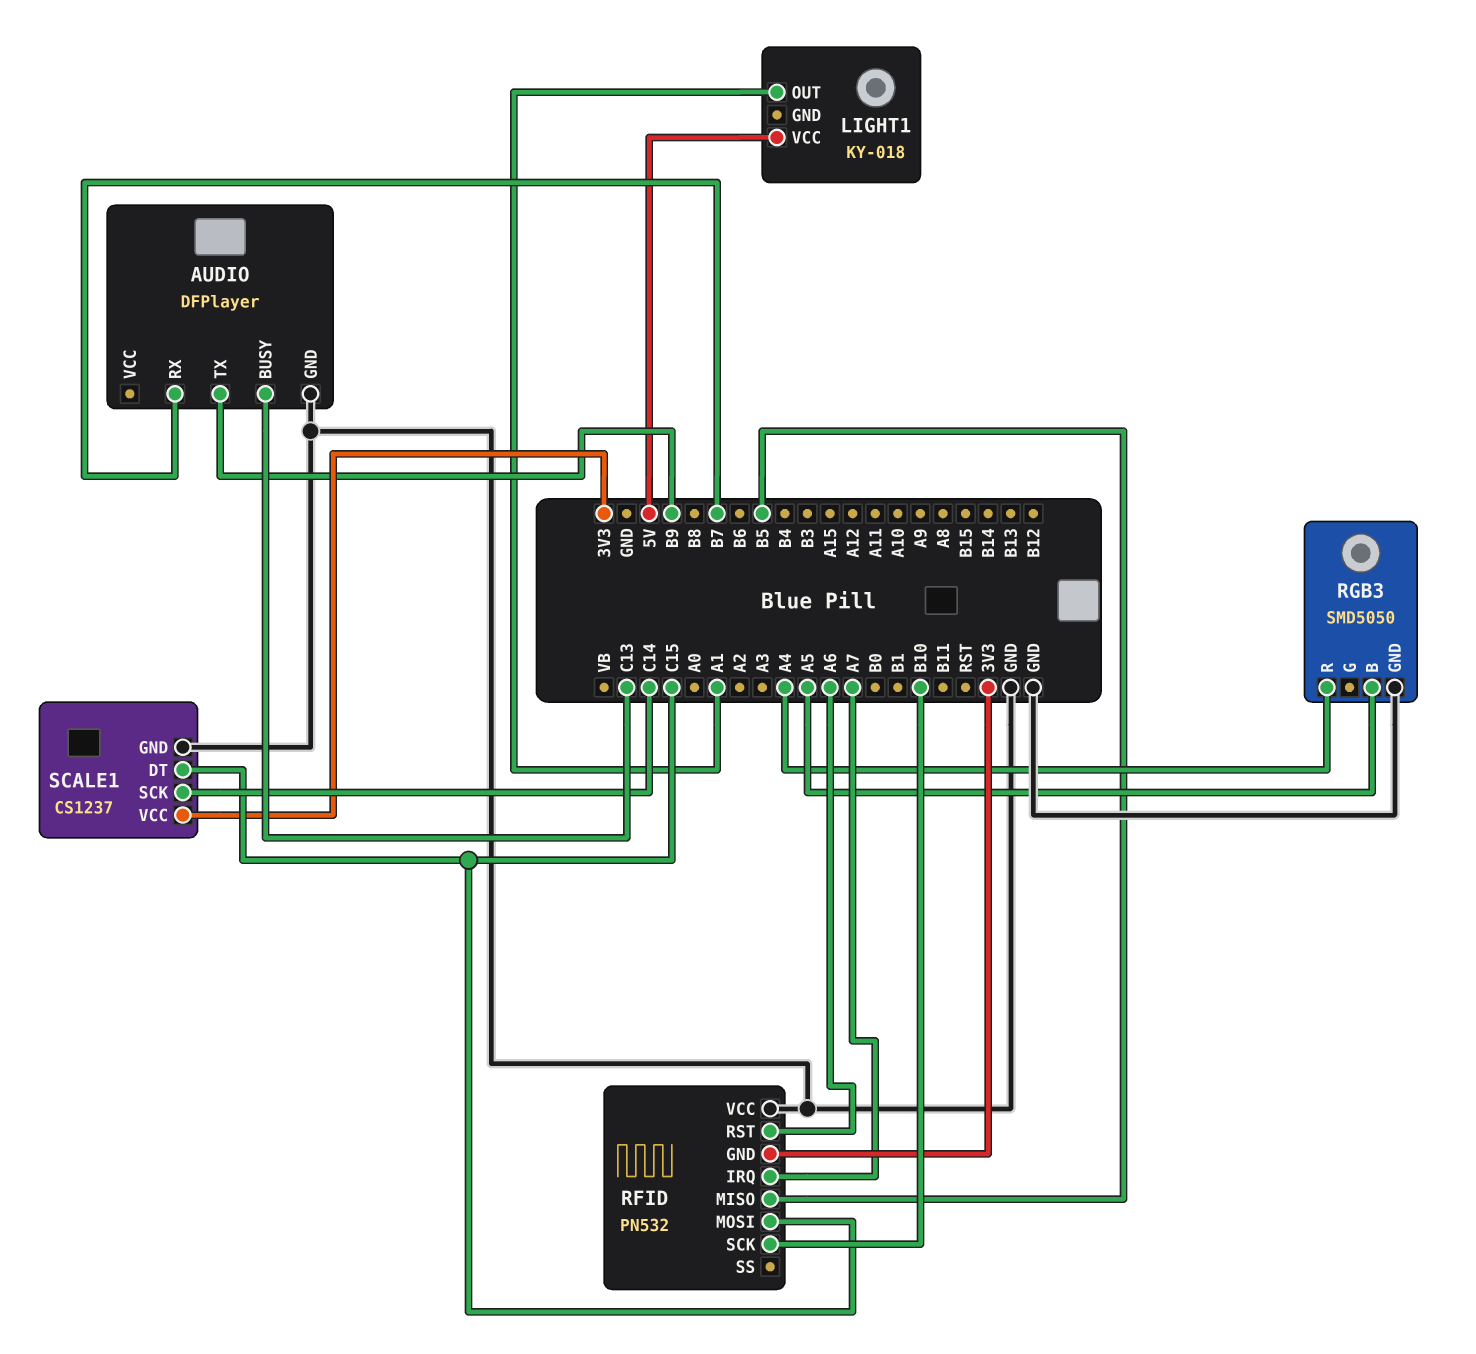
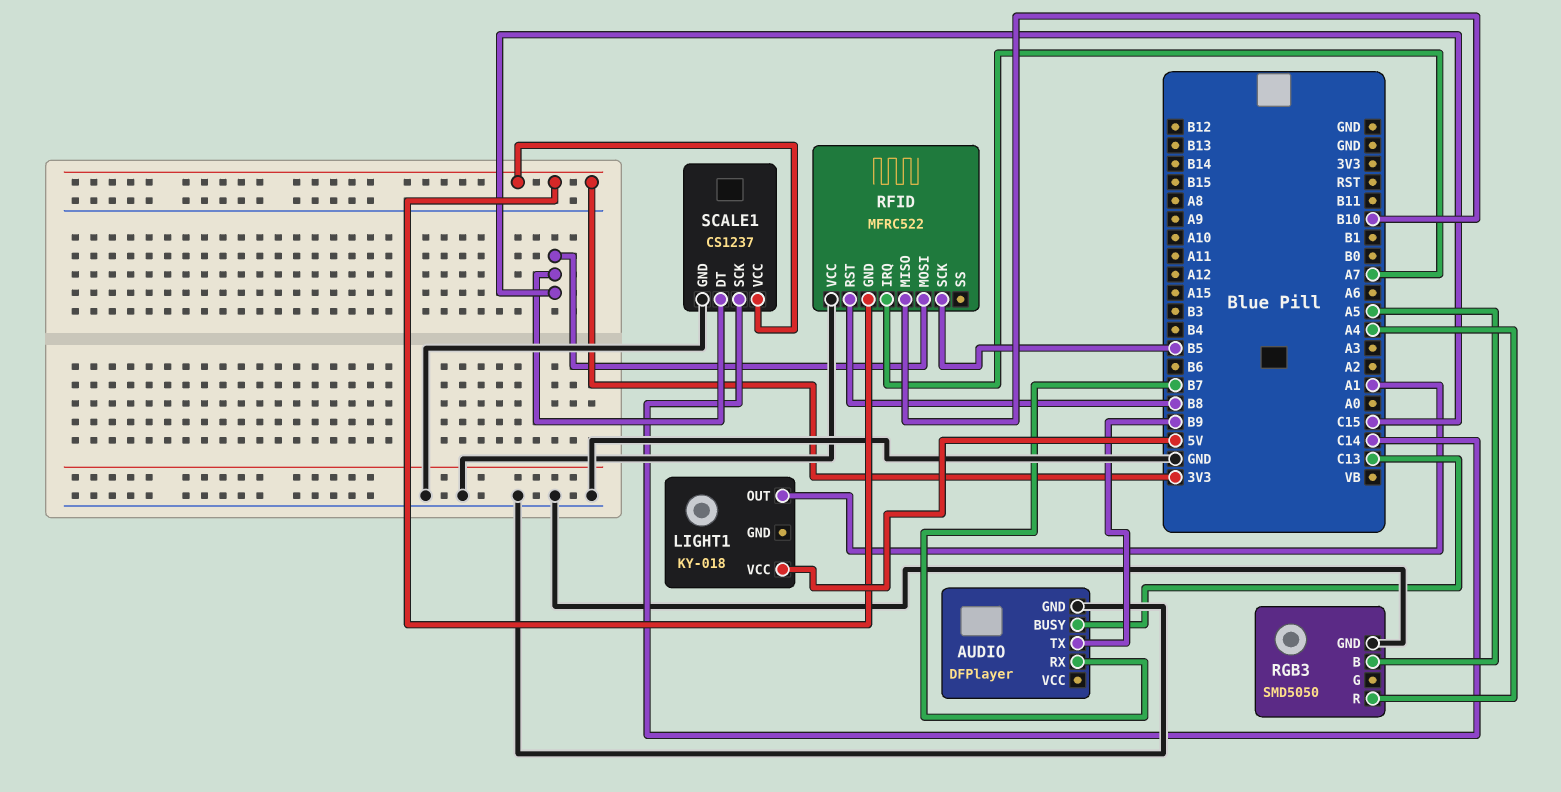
RFID: PN532 -> MFRC522
RFID pin MISO: B5 -> B10
RFID pin RST: A6 -> B8
RFID pin SCK: B10 -> B5

